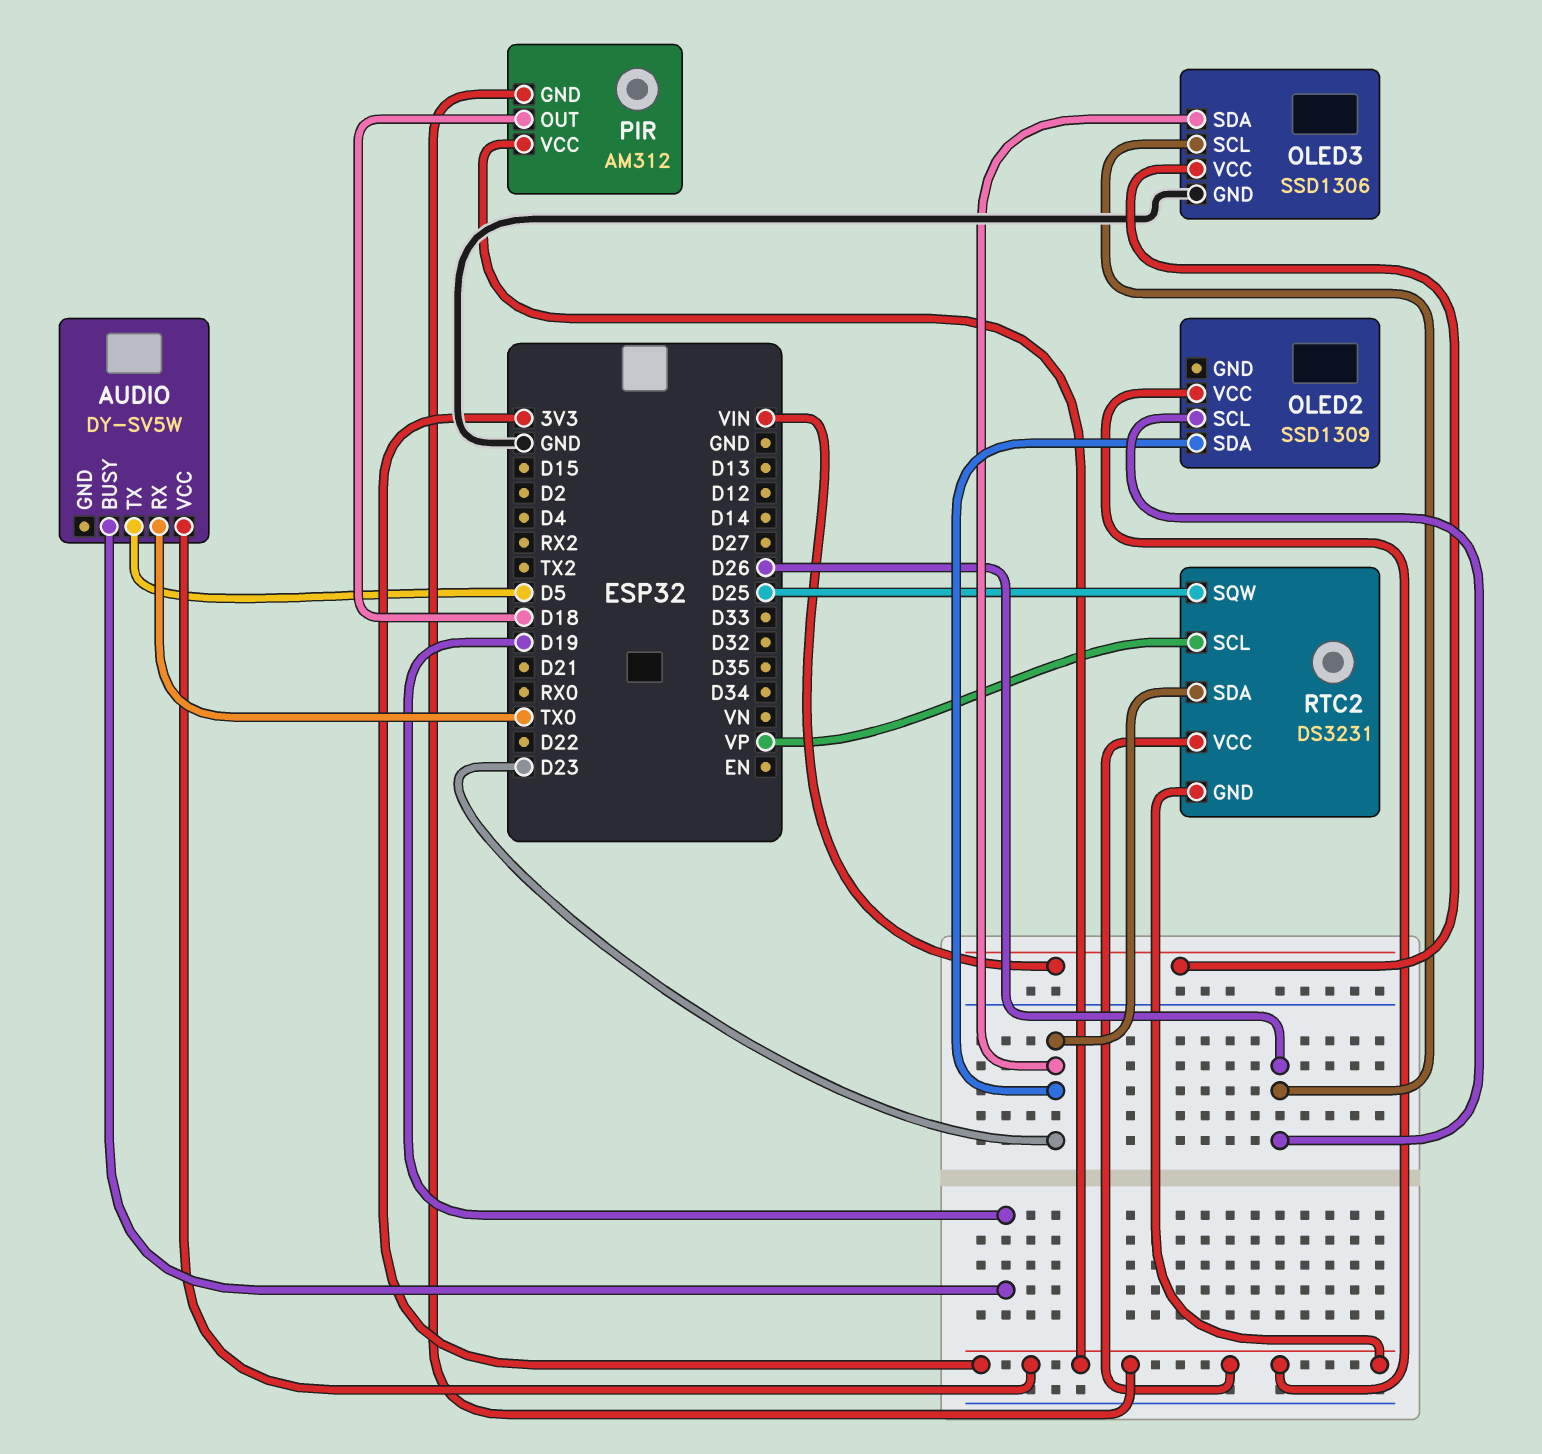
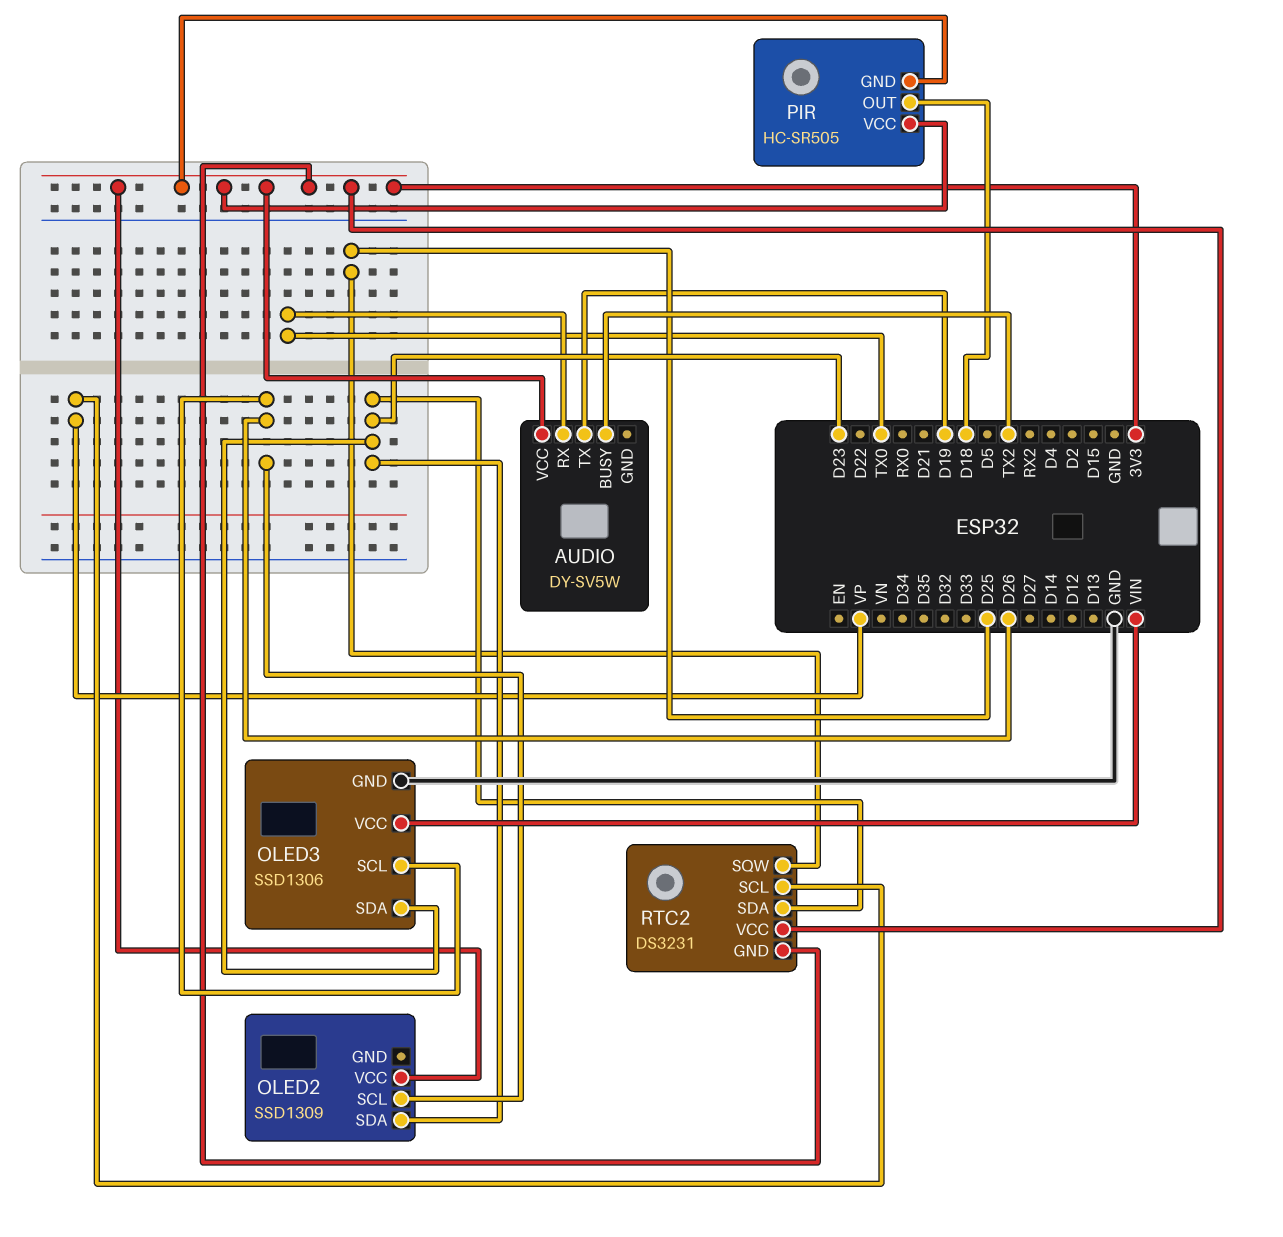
AUDIO pin BUSY: D19 -> TX2
AUDIO pin TX: D5 -> D19
PIR: AM312 -> HC-SR505

